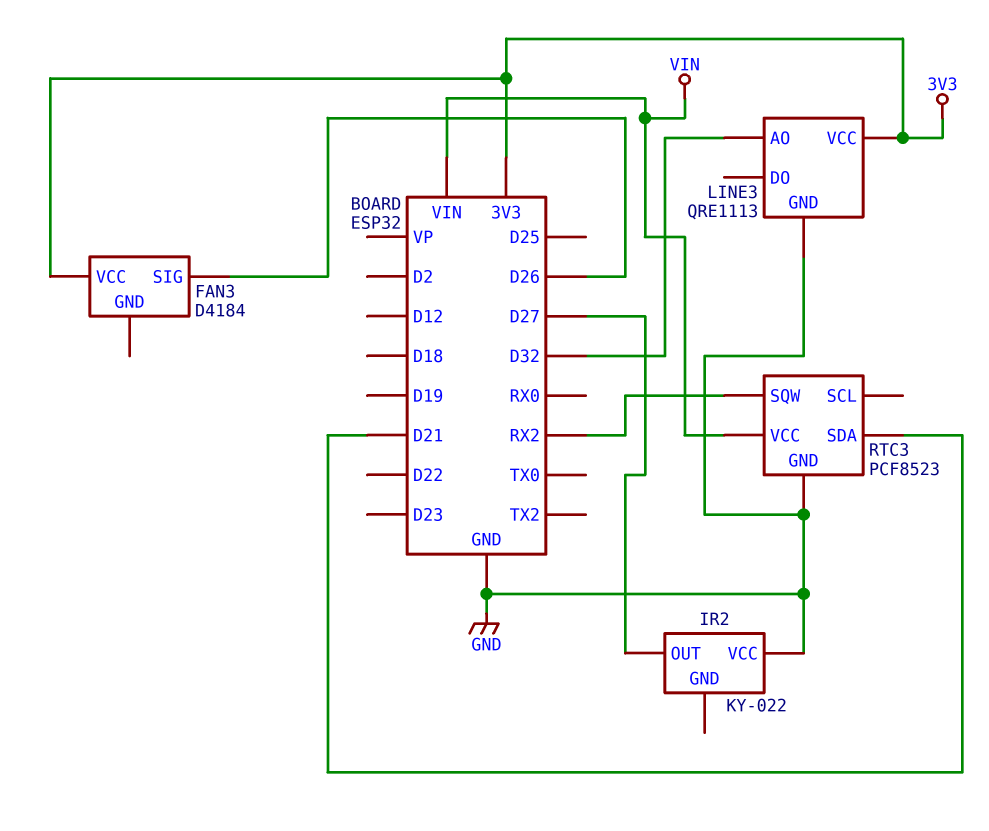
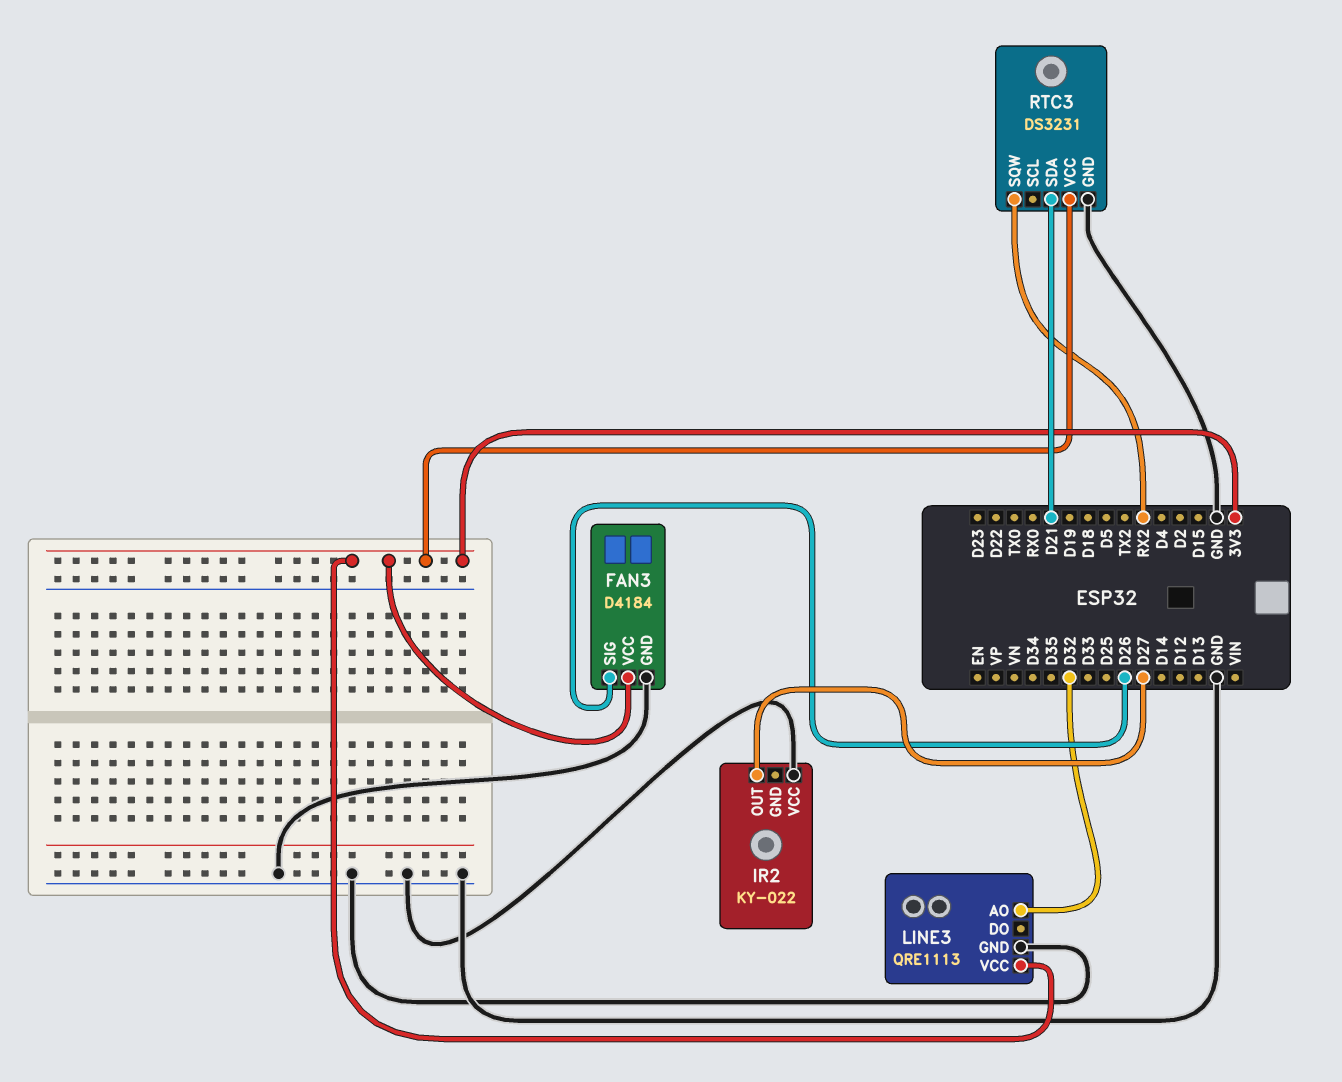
FAN3 pin GND: none -> GND
RTC3: PCF8523 -> DS3231
RTC3 pin VCC: VIN -> 3V3

